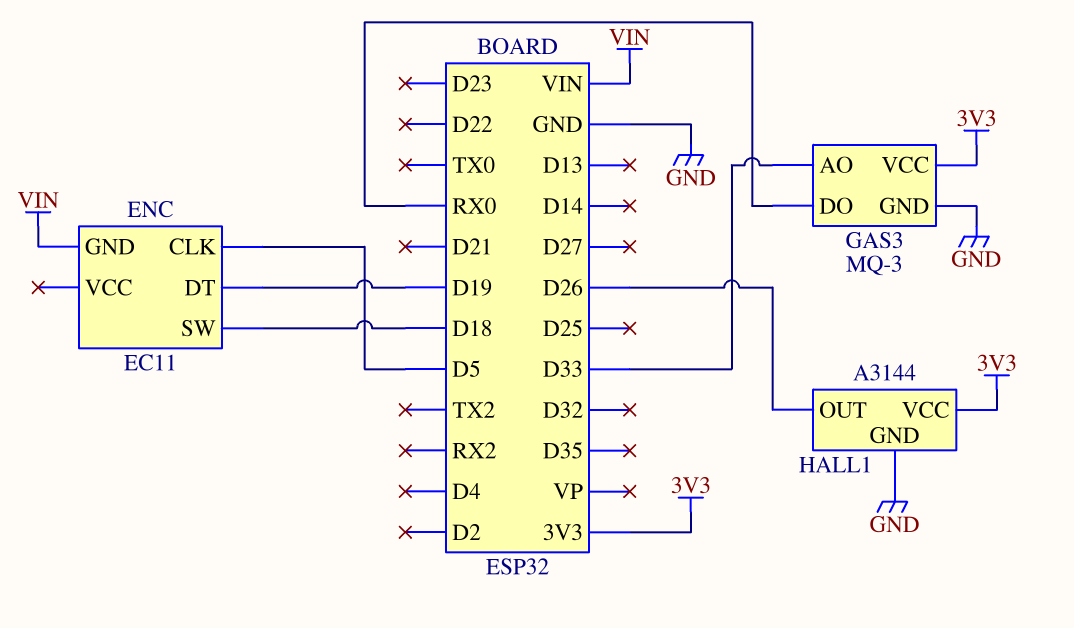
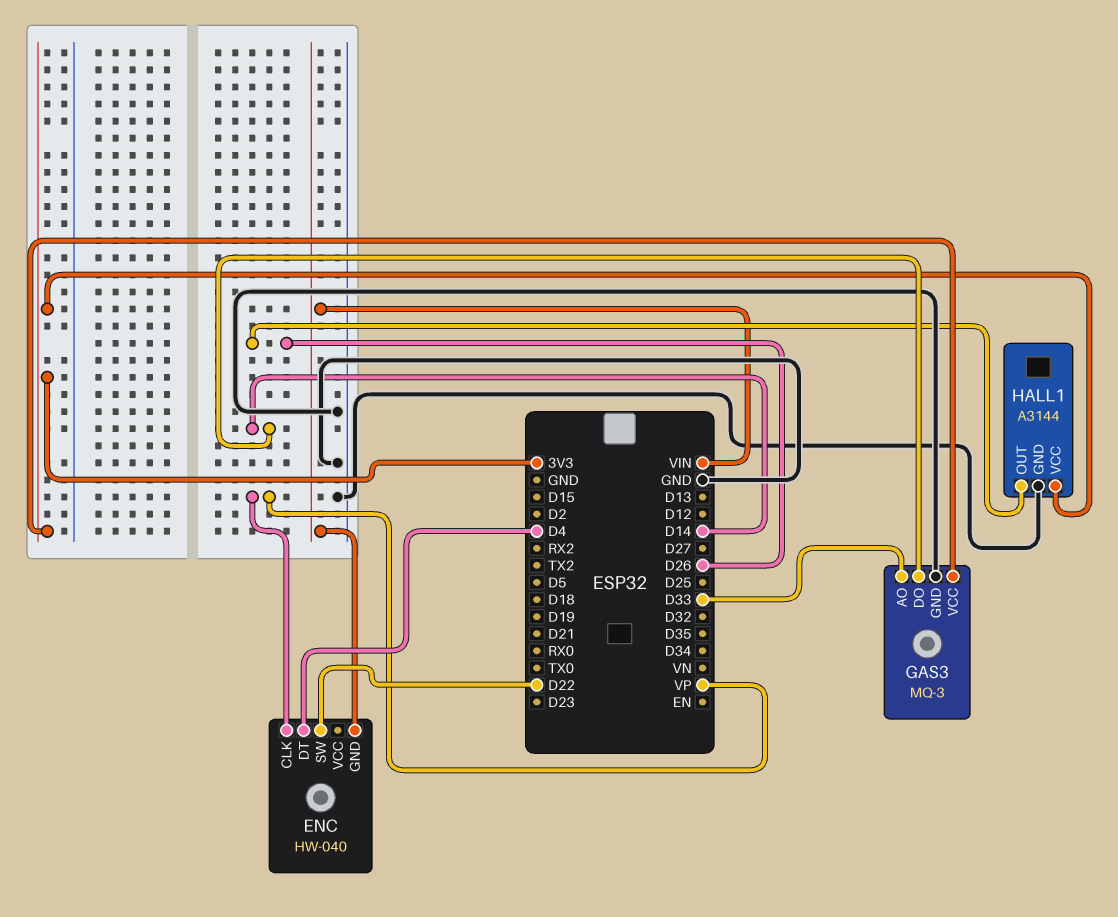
ENC: EC11 -> HW-040
ENC pin CLK: D5 -> VP
ENC pin DT: D19 -> D4
ENC pin SW: D18 -> D22
GAS3 pin DO: RX0 -> D14

